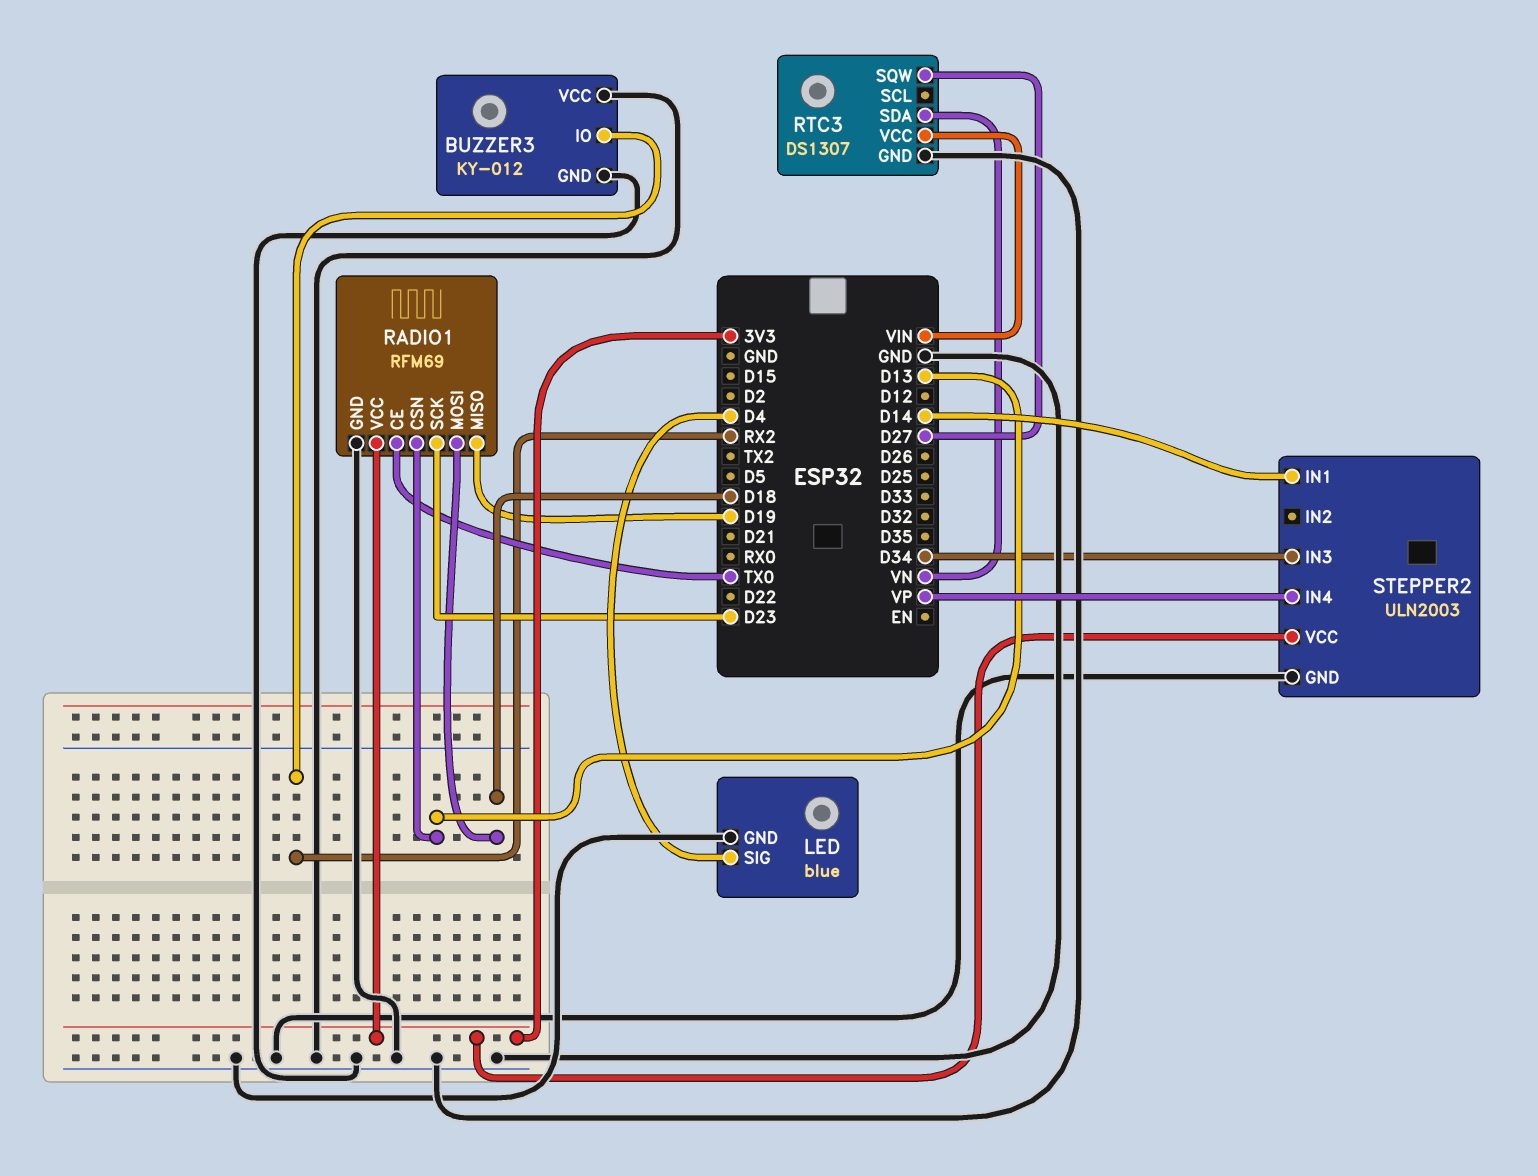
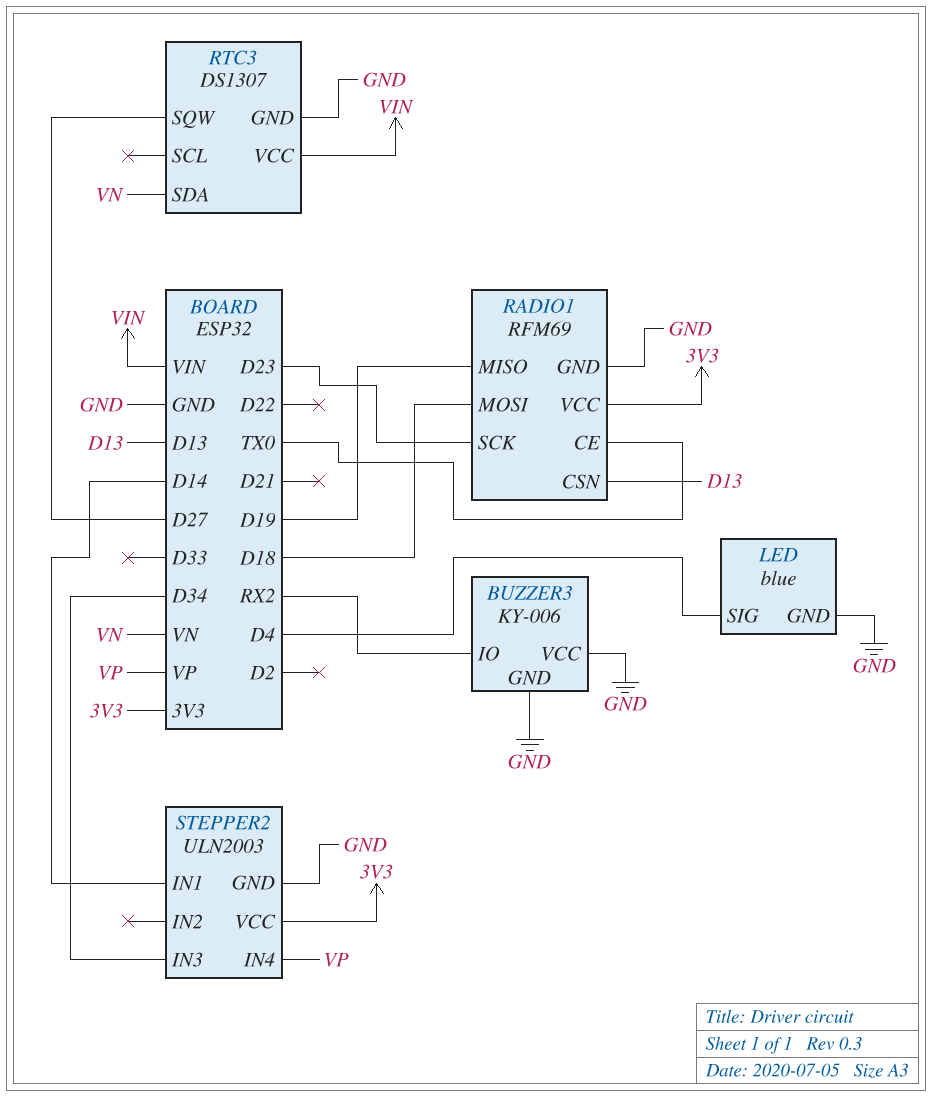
BUZZER3: KY-012 -> KY-006

